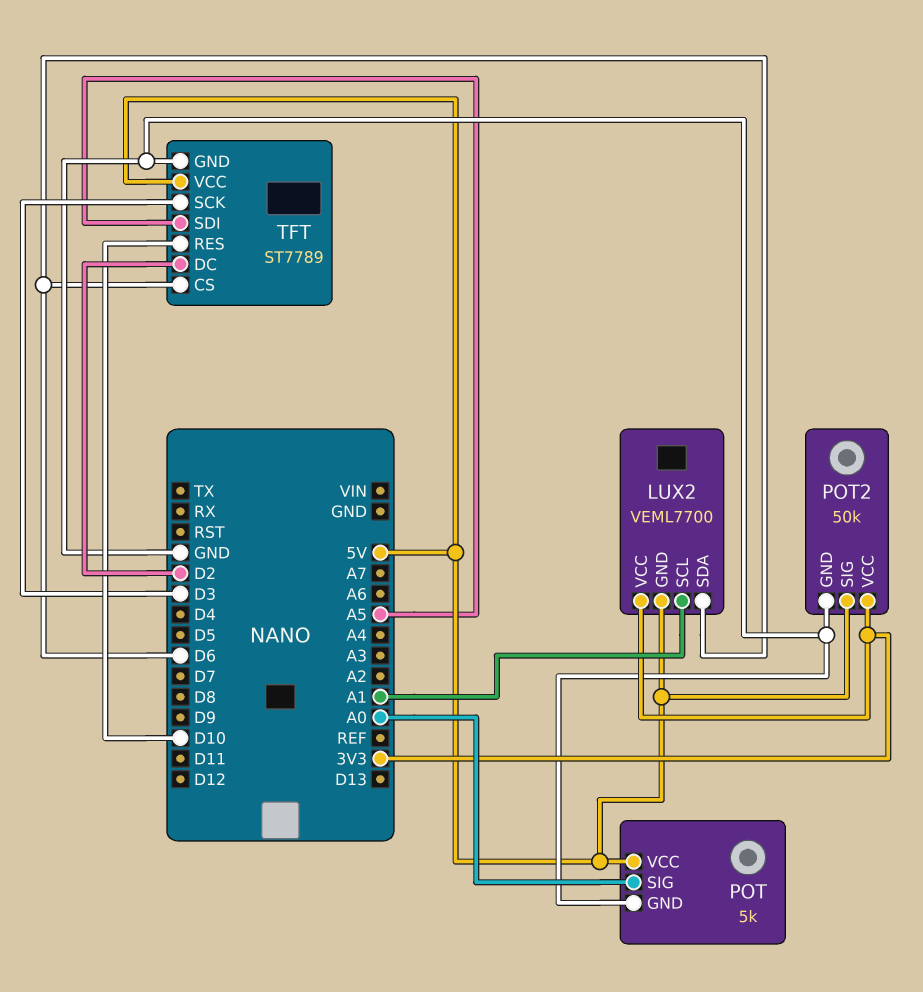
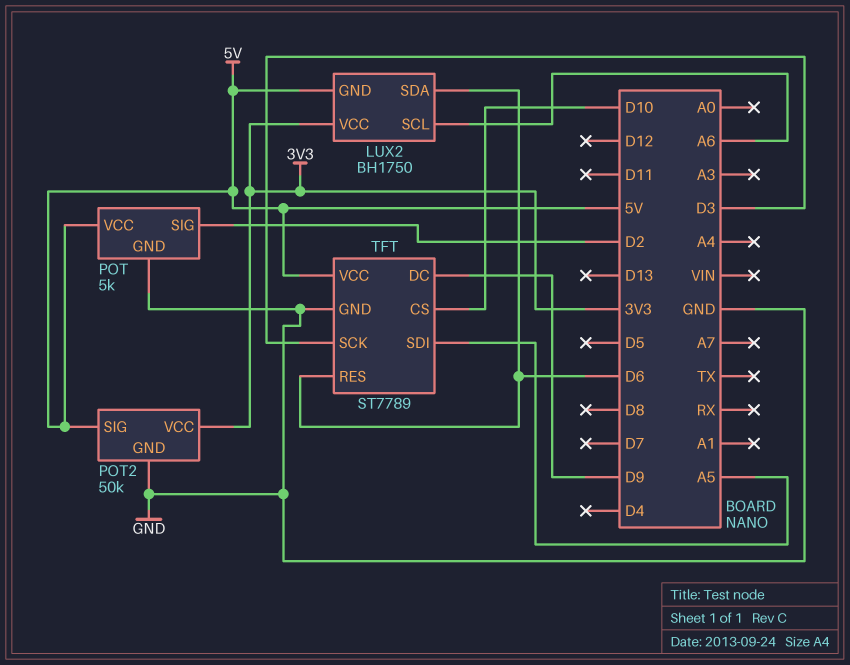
LUX2: VEML7700 -> BH1750
LUX2 pin SCL: A1 -> A6
POT pin SIG: A0 -> D2
TFT pin CS: D6 -> D10
TFT pin DC: D2 -> D9
TFT pin RES: D10 -> D6

